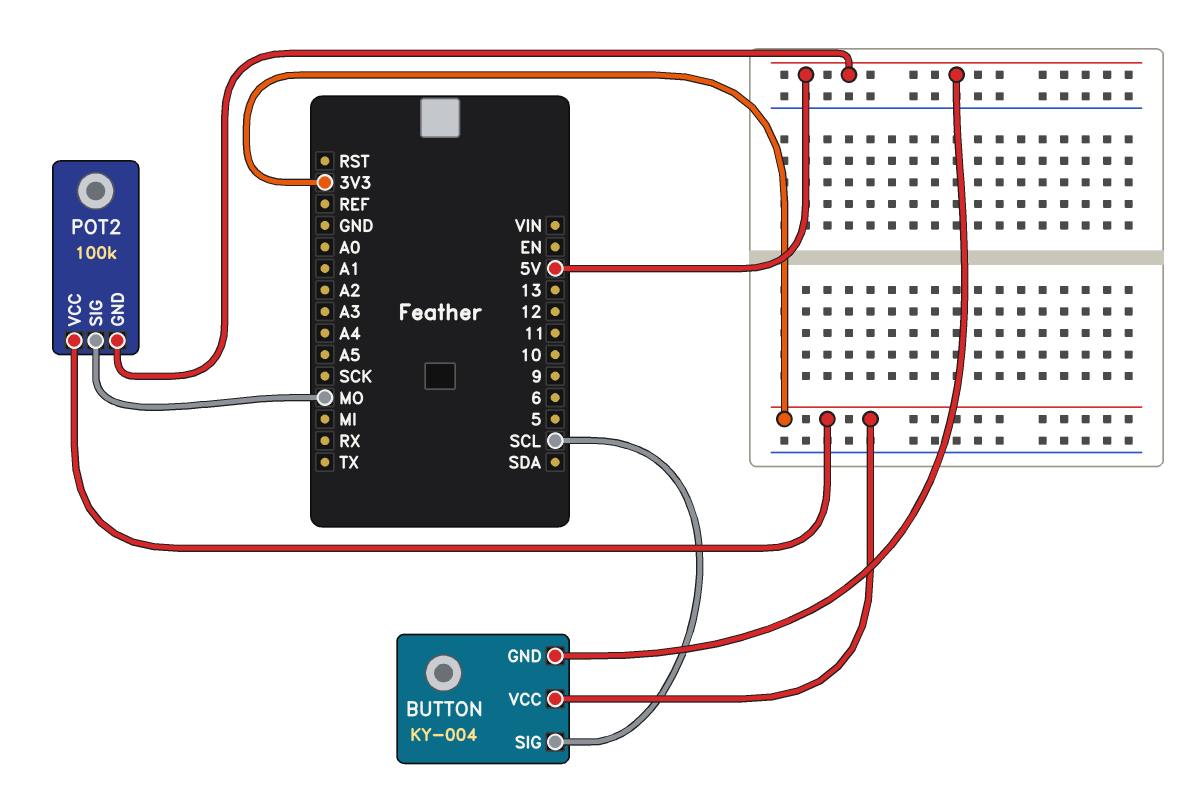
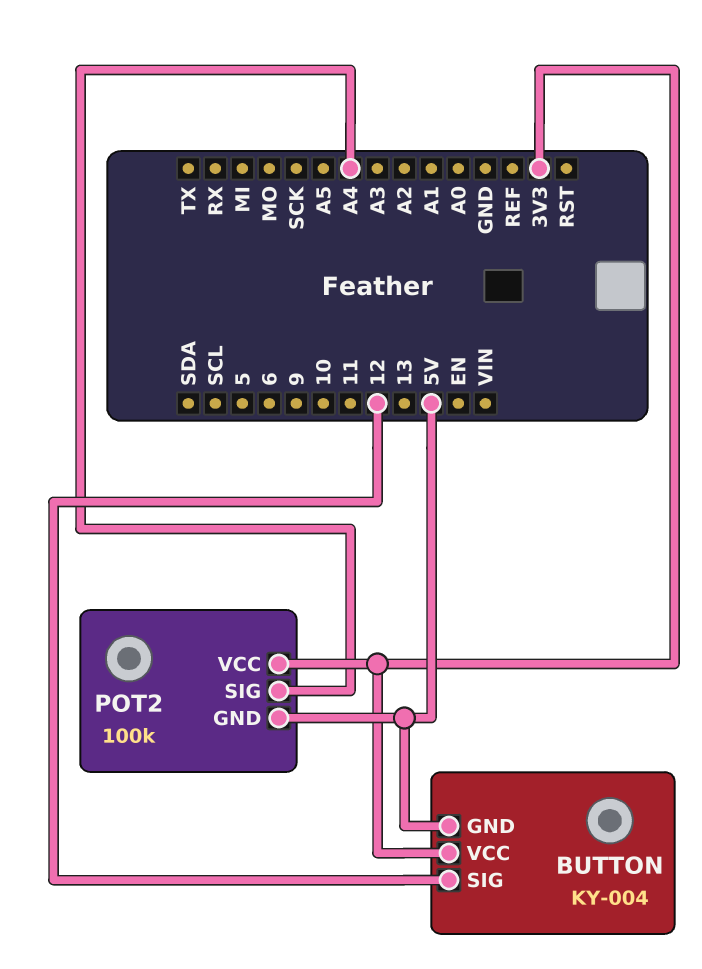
BUTTON pin SIG: SCL -> 12
POT2 pin SIG: MO -> A4

